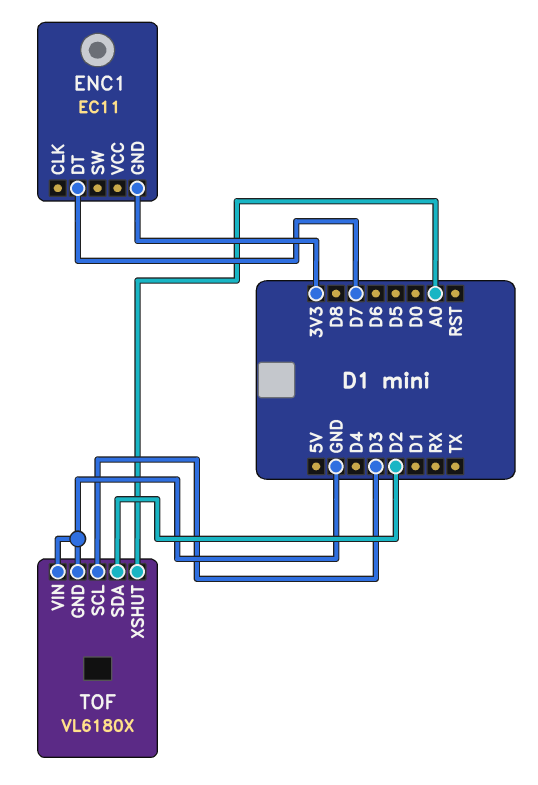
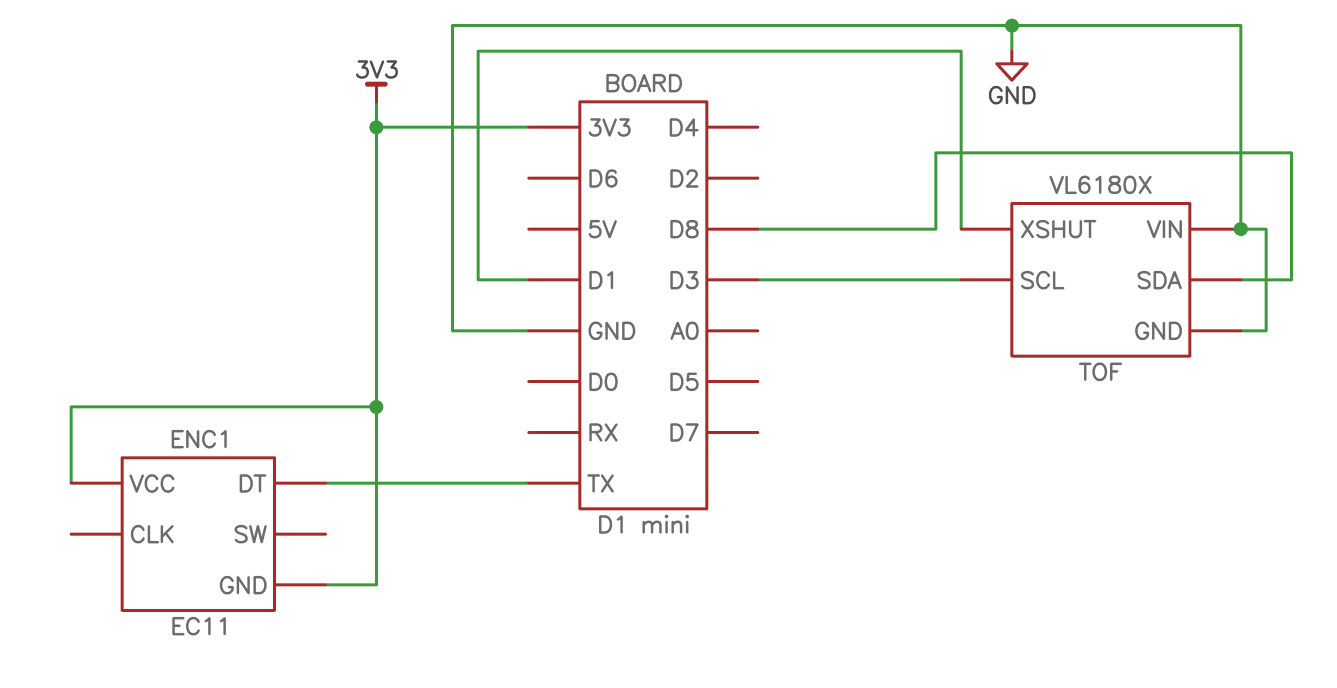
ENC1 pin DT: D7 -> TX
ENC1 pin VCC: none -> 3V3
TOF pin SDA: D2 -> D8
TOF pin XSHUT: A0 -> D1

